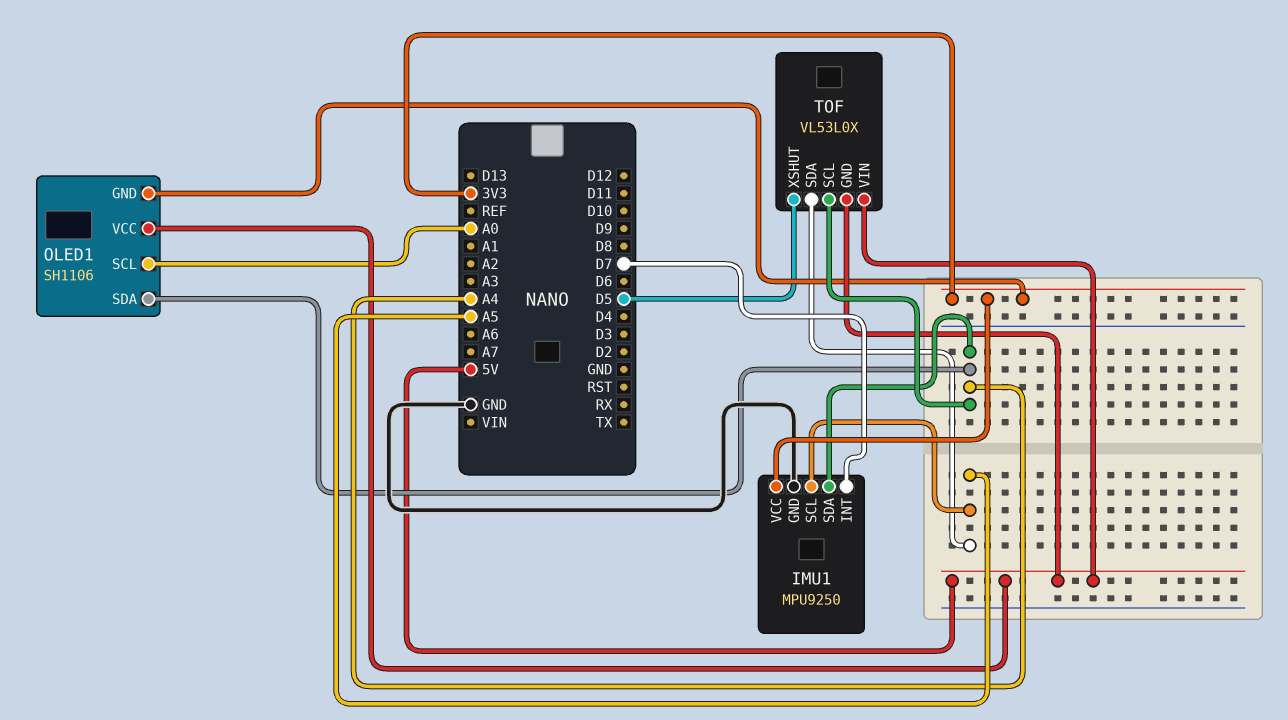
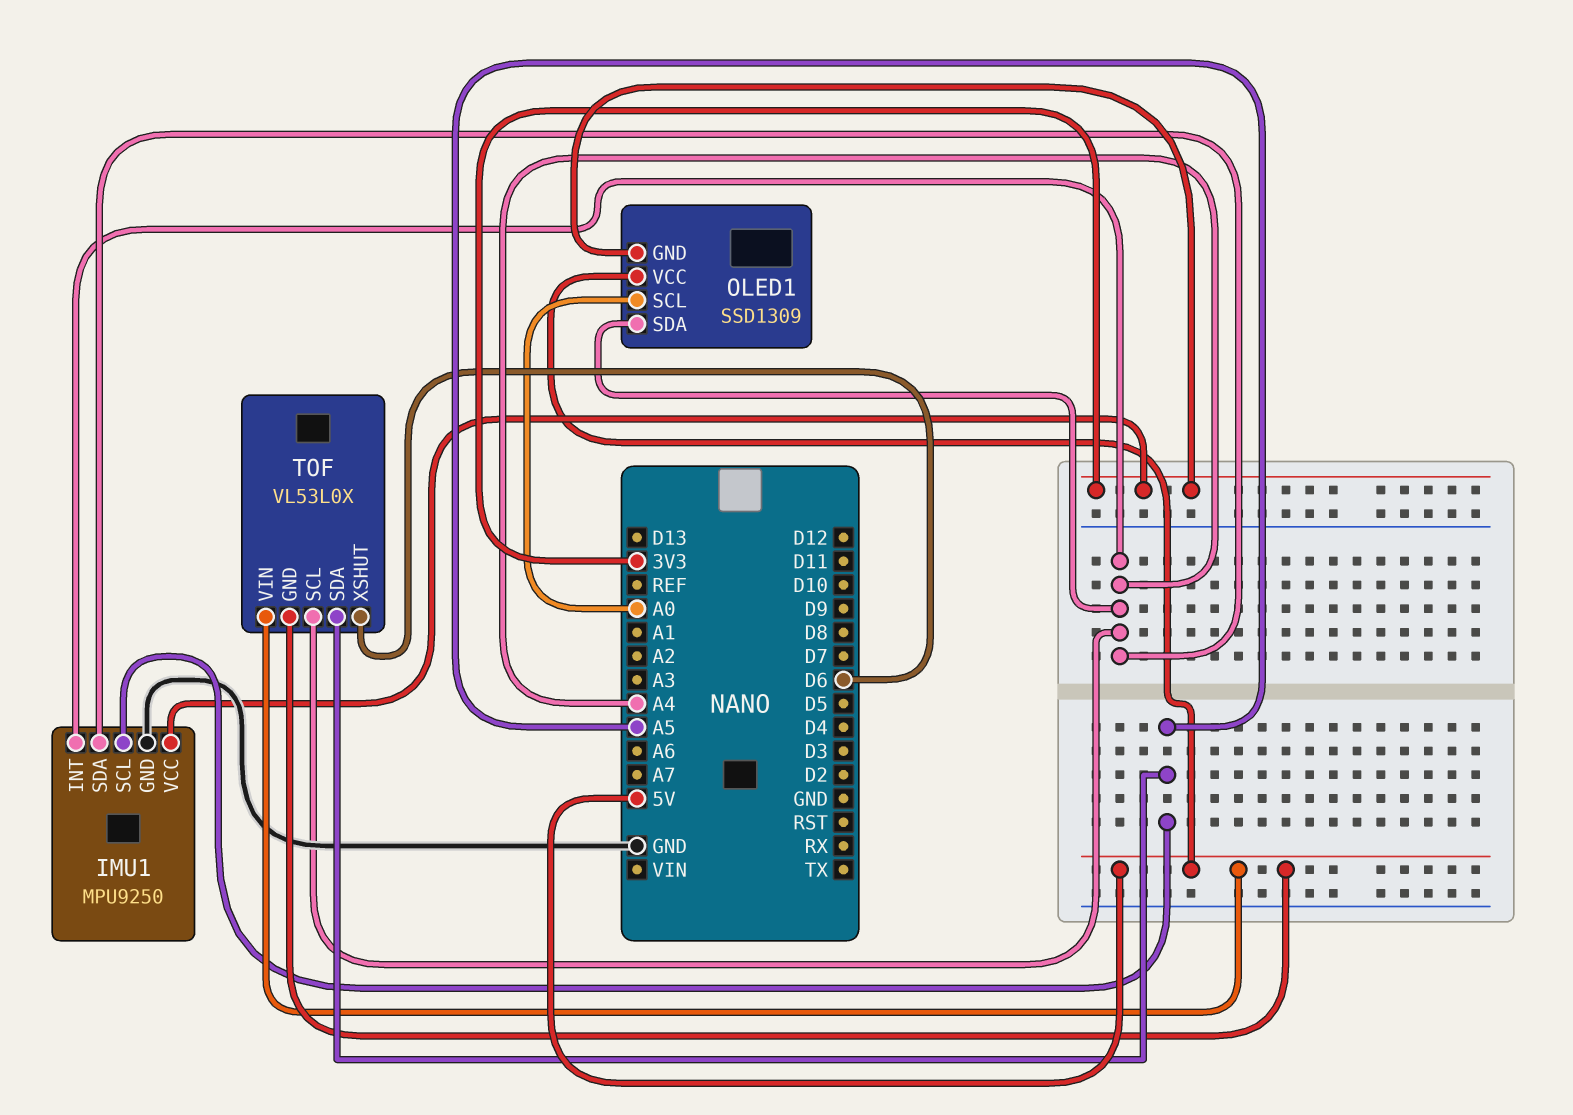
IMU1 pin INT: D7 -> A4
OLED1: SH1106 -> SSD1309
TOF pin XSHUT: D5 -> D6

